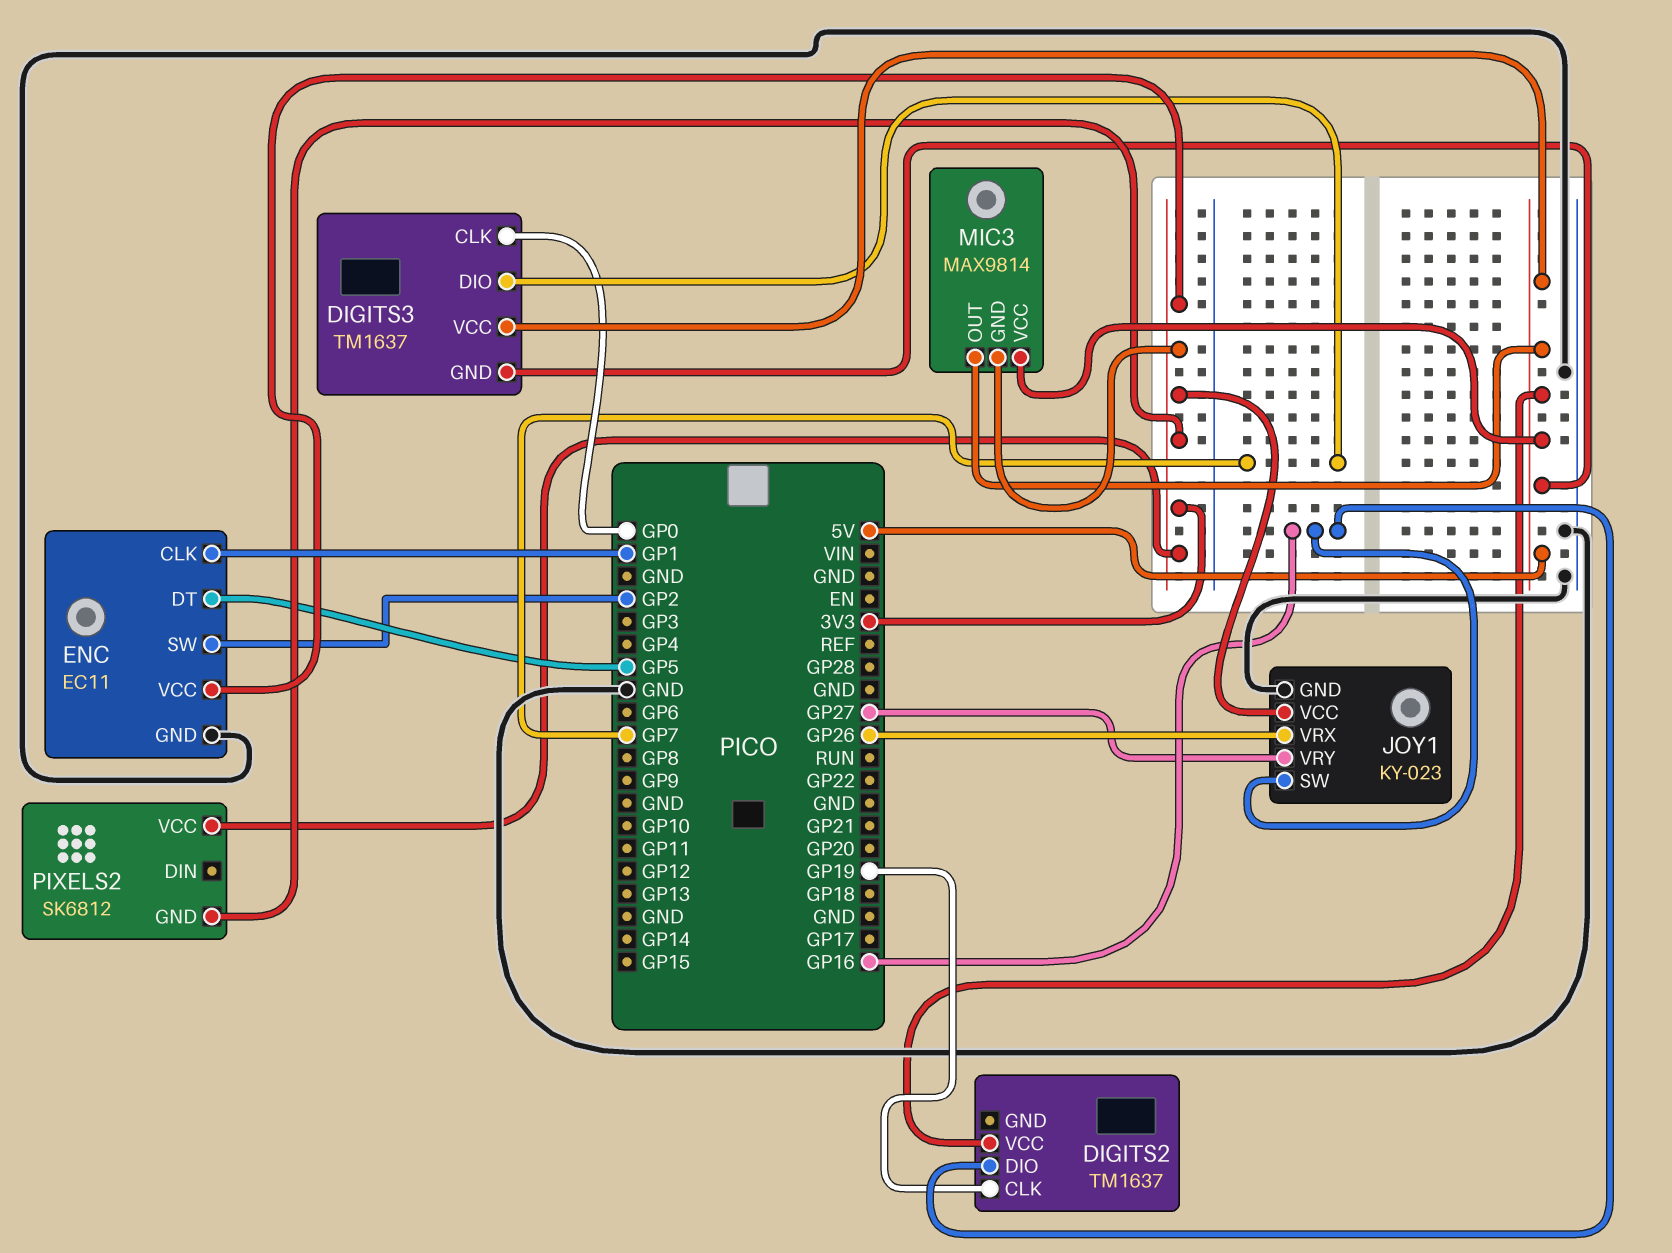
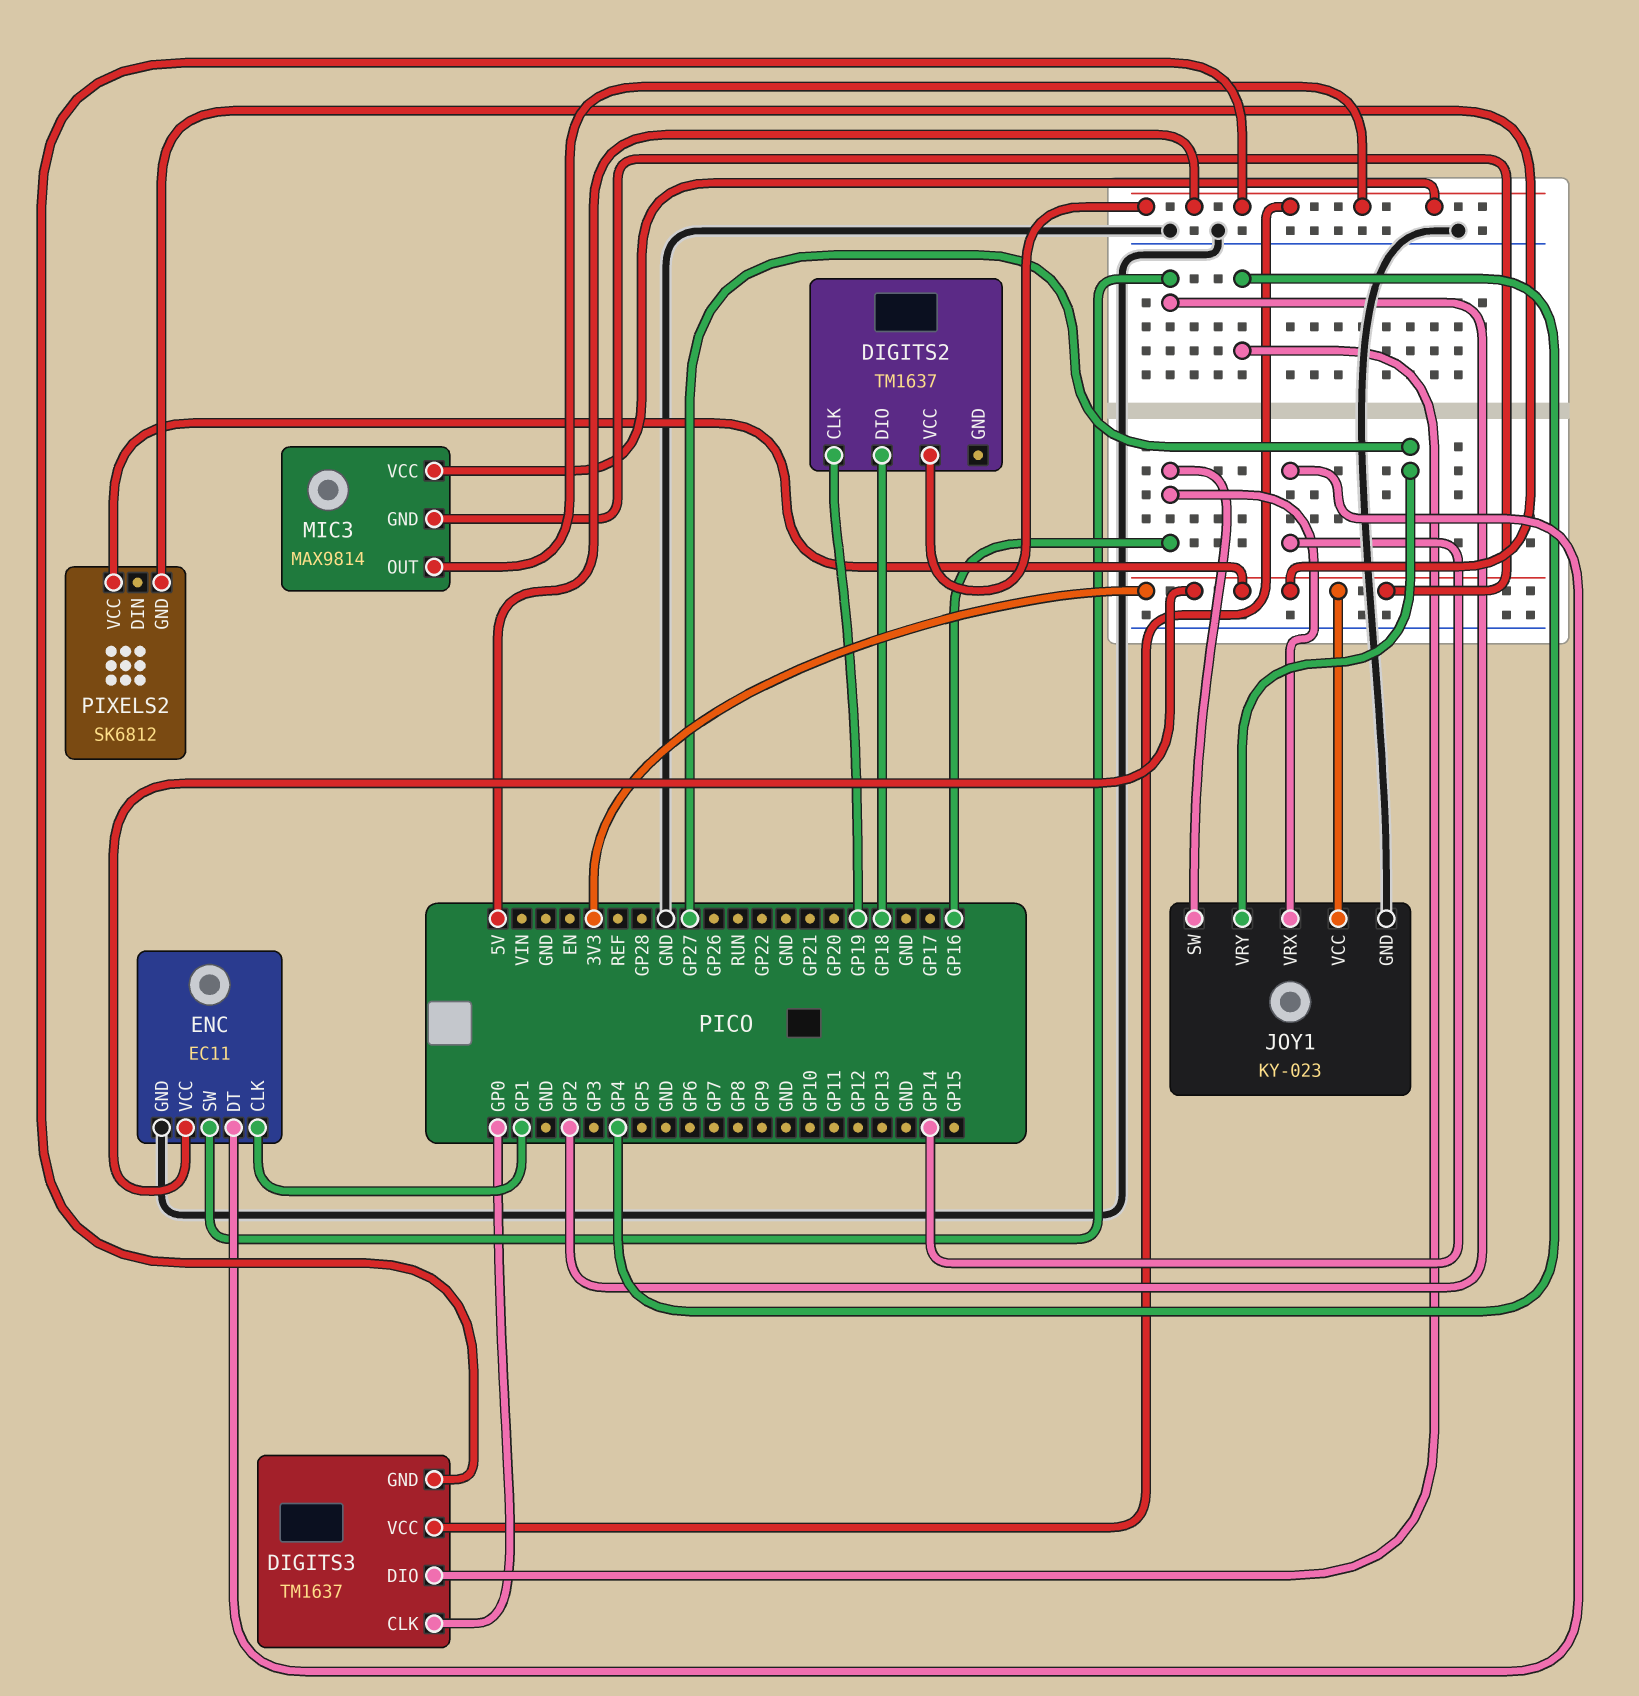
DIGITS2 pin DIO: GP16 -> GP18
DIGITS3 pin DIO: GP7 -> GP4
ENC pin DT: GP5 -> GP14
JOY1 pin VRX: GP26 -> GP16

